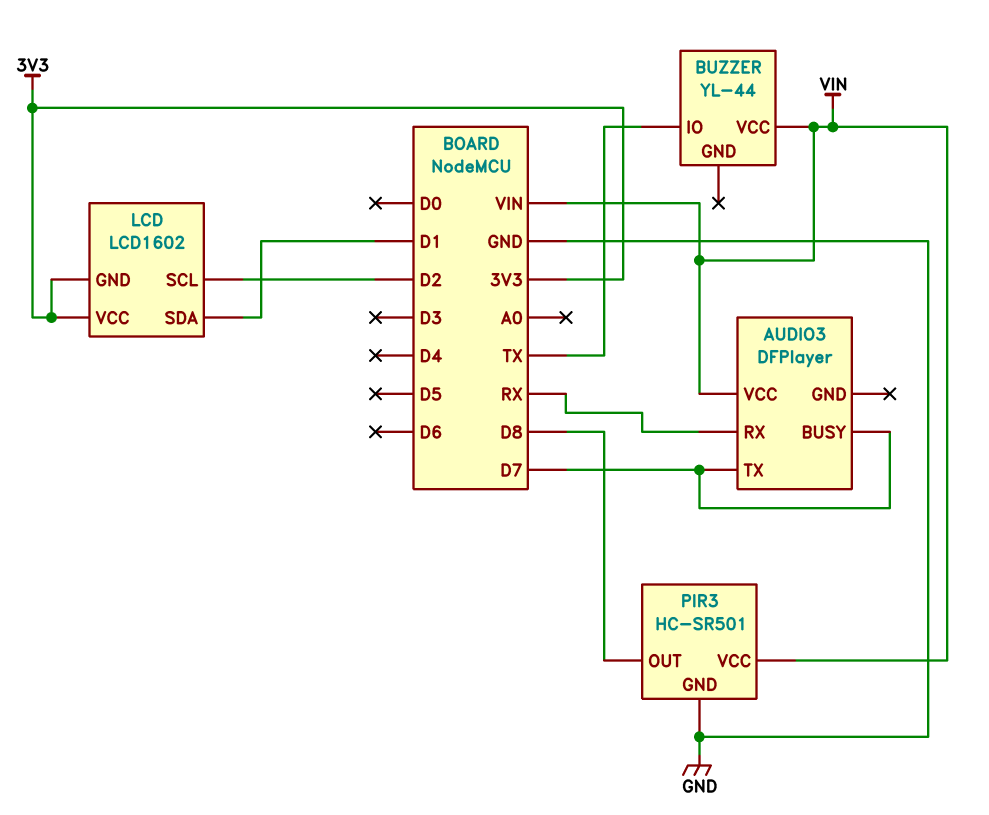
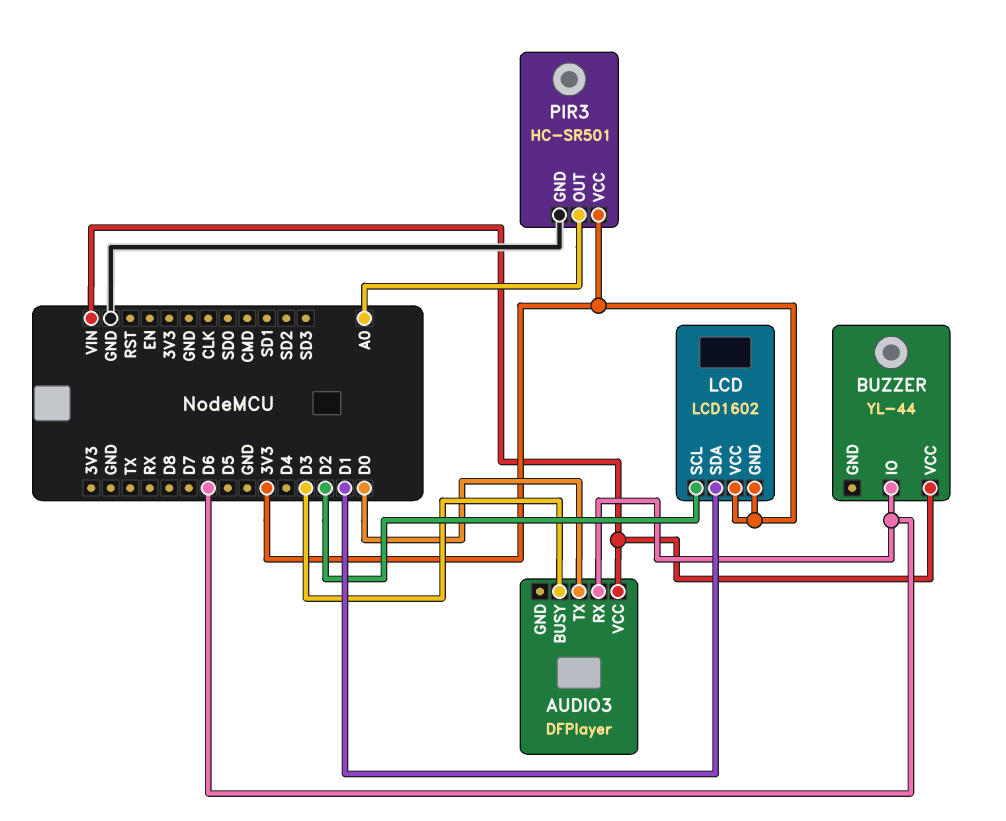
AUDIO3 pin BUSY: D7 -> D3
AUDIO3 pin RX: RX -> D6
AUDIO3 pin TX: D7 -> D0
BUZZER pin IO: TX -> D6
PIR3 pin OUT: D8 -> A0
PIR3 pin VCC: VIN -> 3V3

